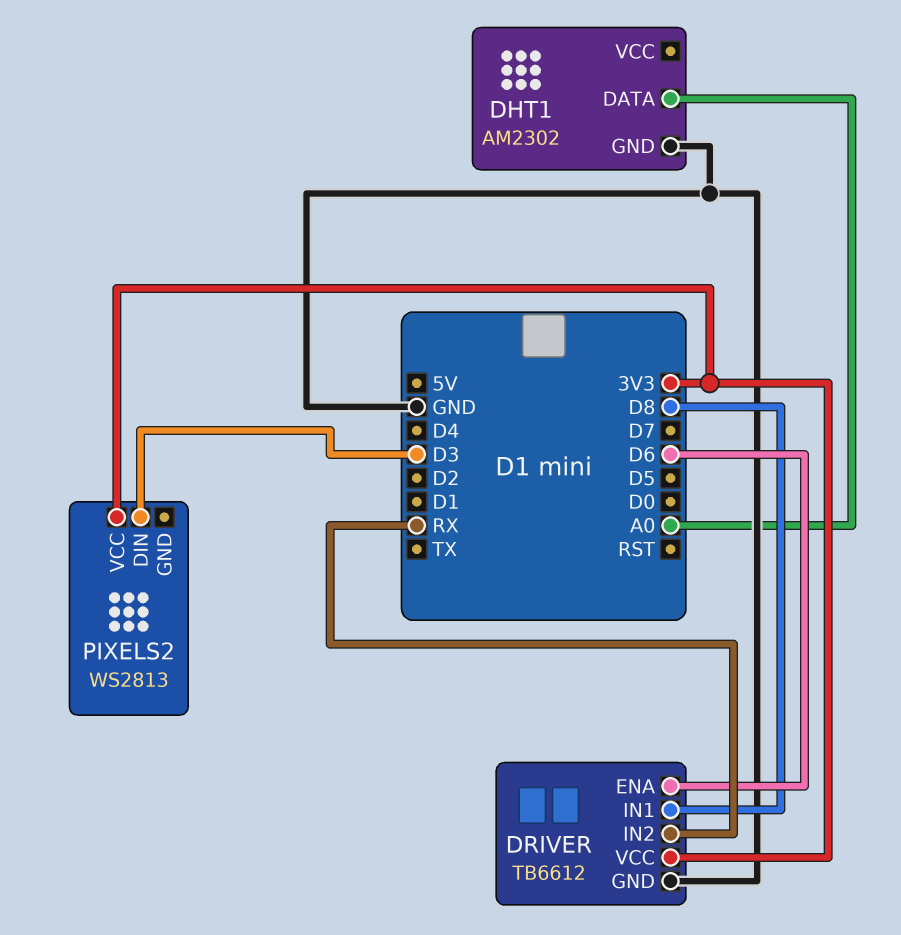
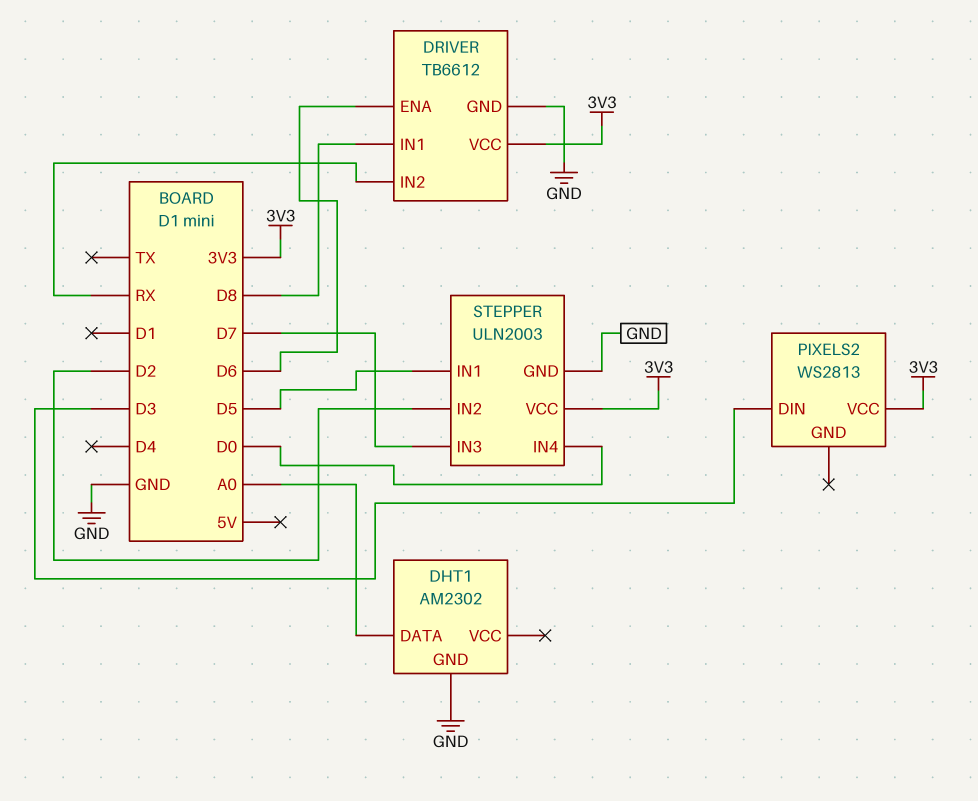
STEPPER: none -> ULN2003
STEPPER pin GND: none -> GND
STEPPER pin IN1: none -> D5
STEPPER pin IN2: none -> D2
STEPPER pin IN3: none -> D7
STEPPER pin IN4: none -> D0
STEPPER pin VCC: none -> 3V3

